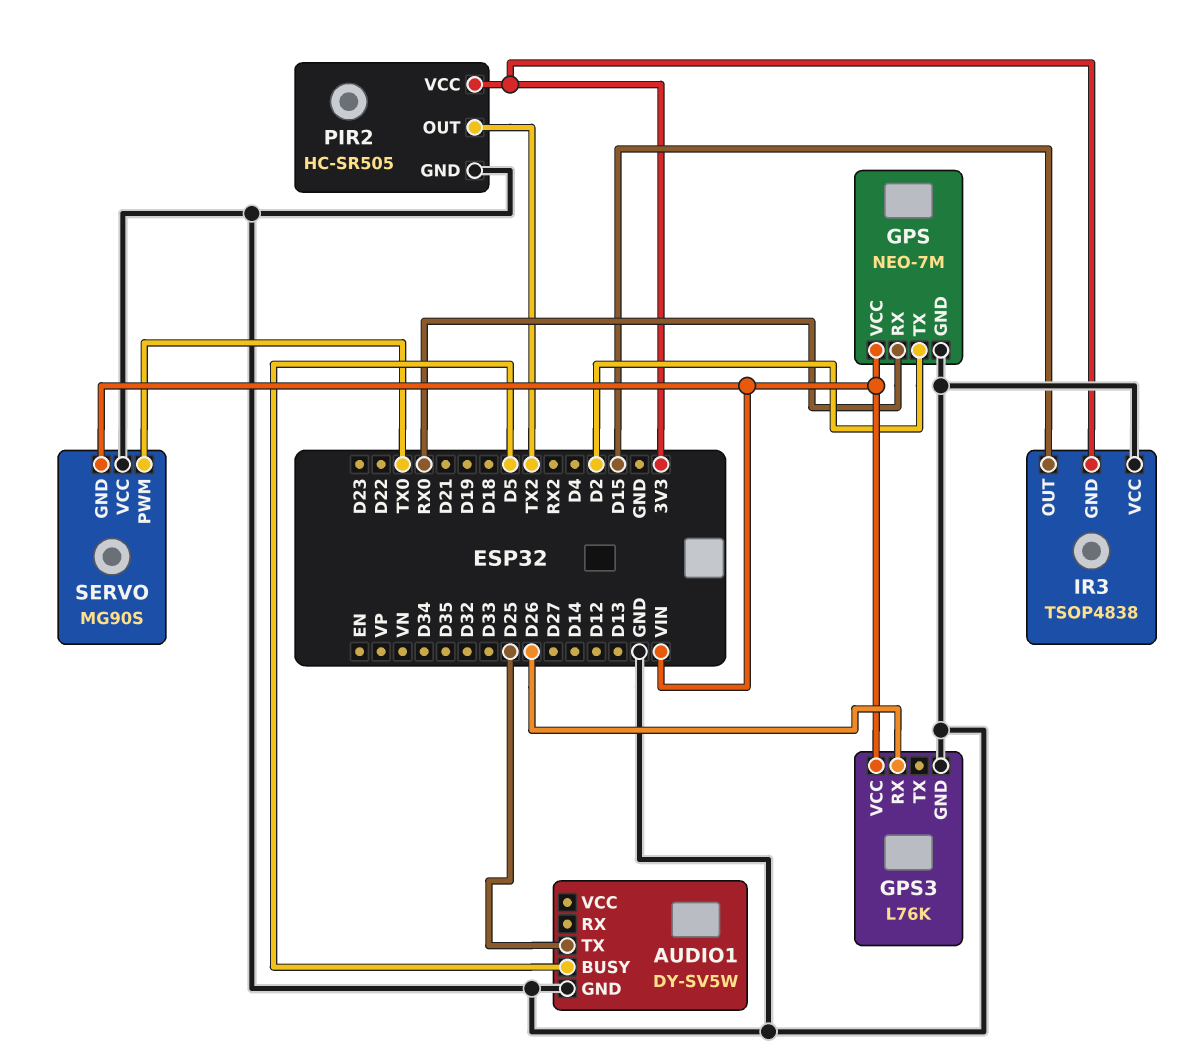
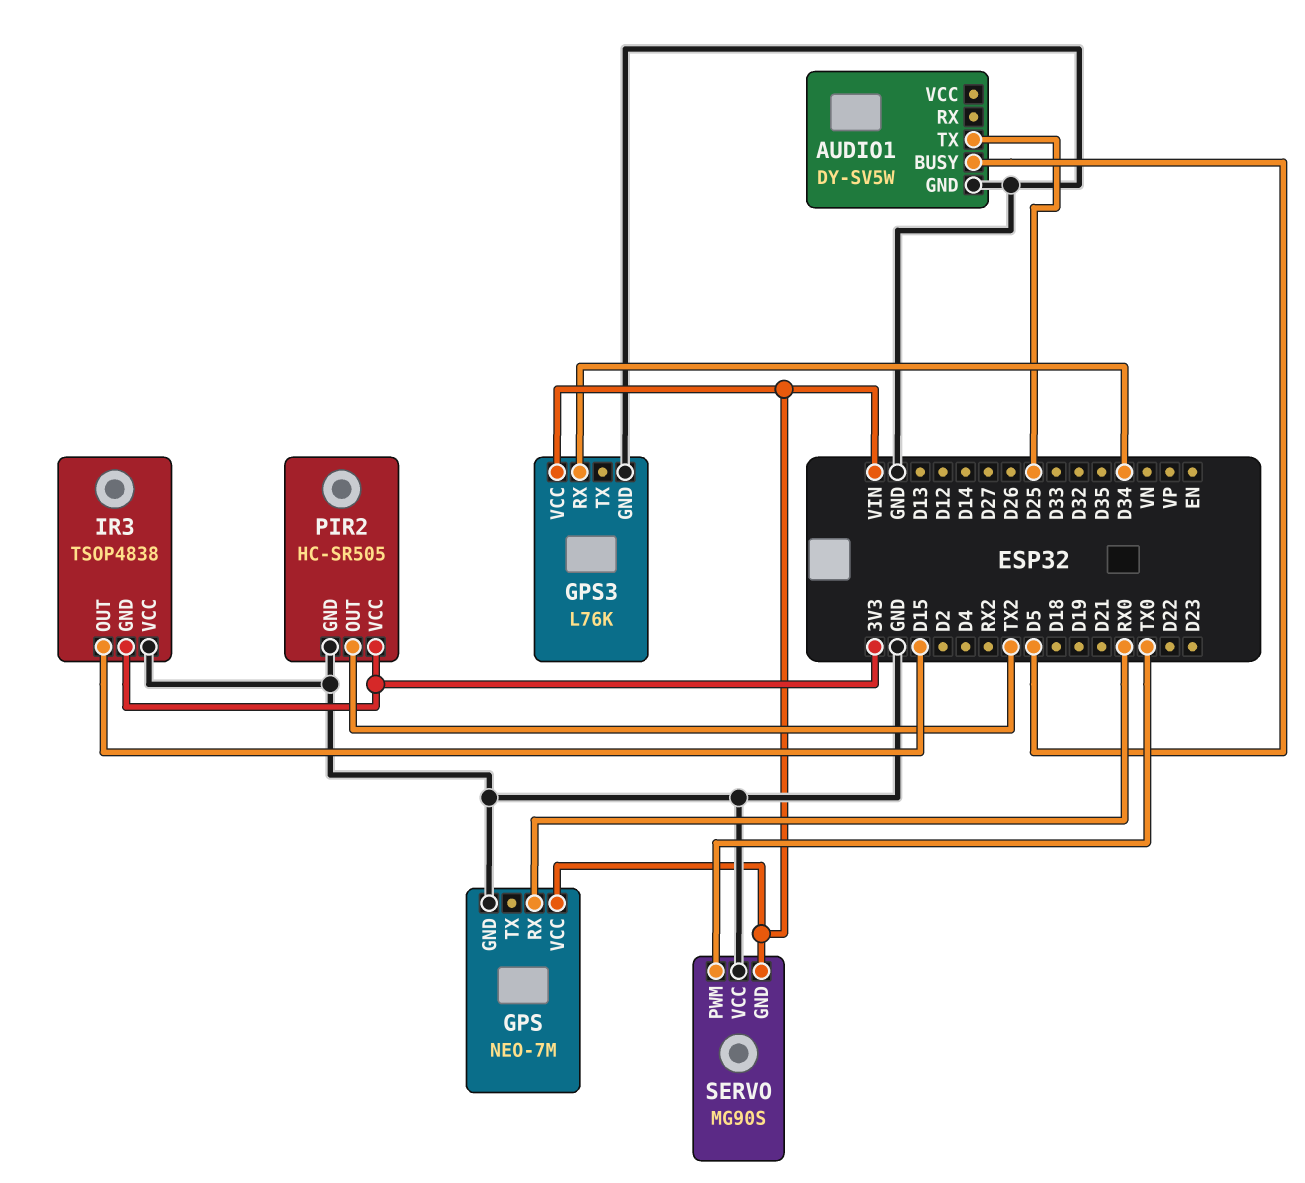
GPS pin TX: D2 -> none
GPS3 pin RX: D26 -> D34

